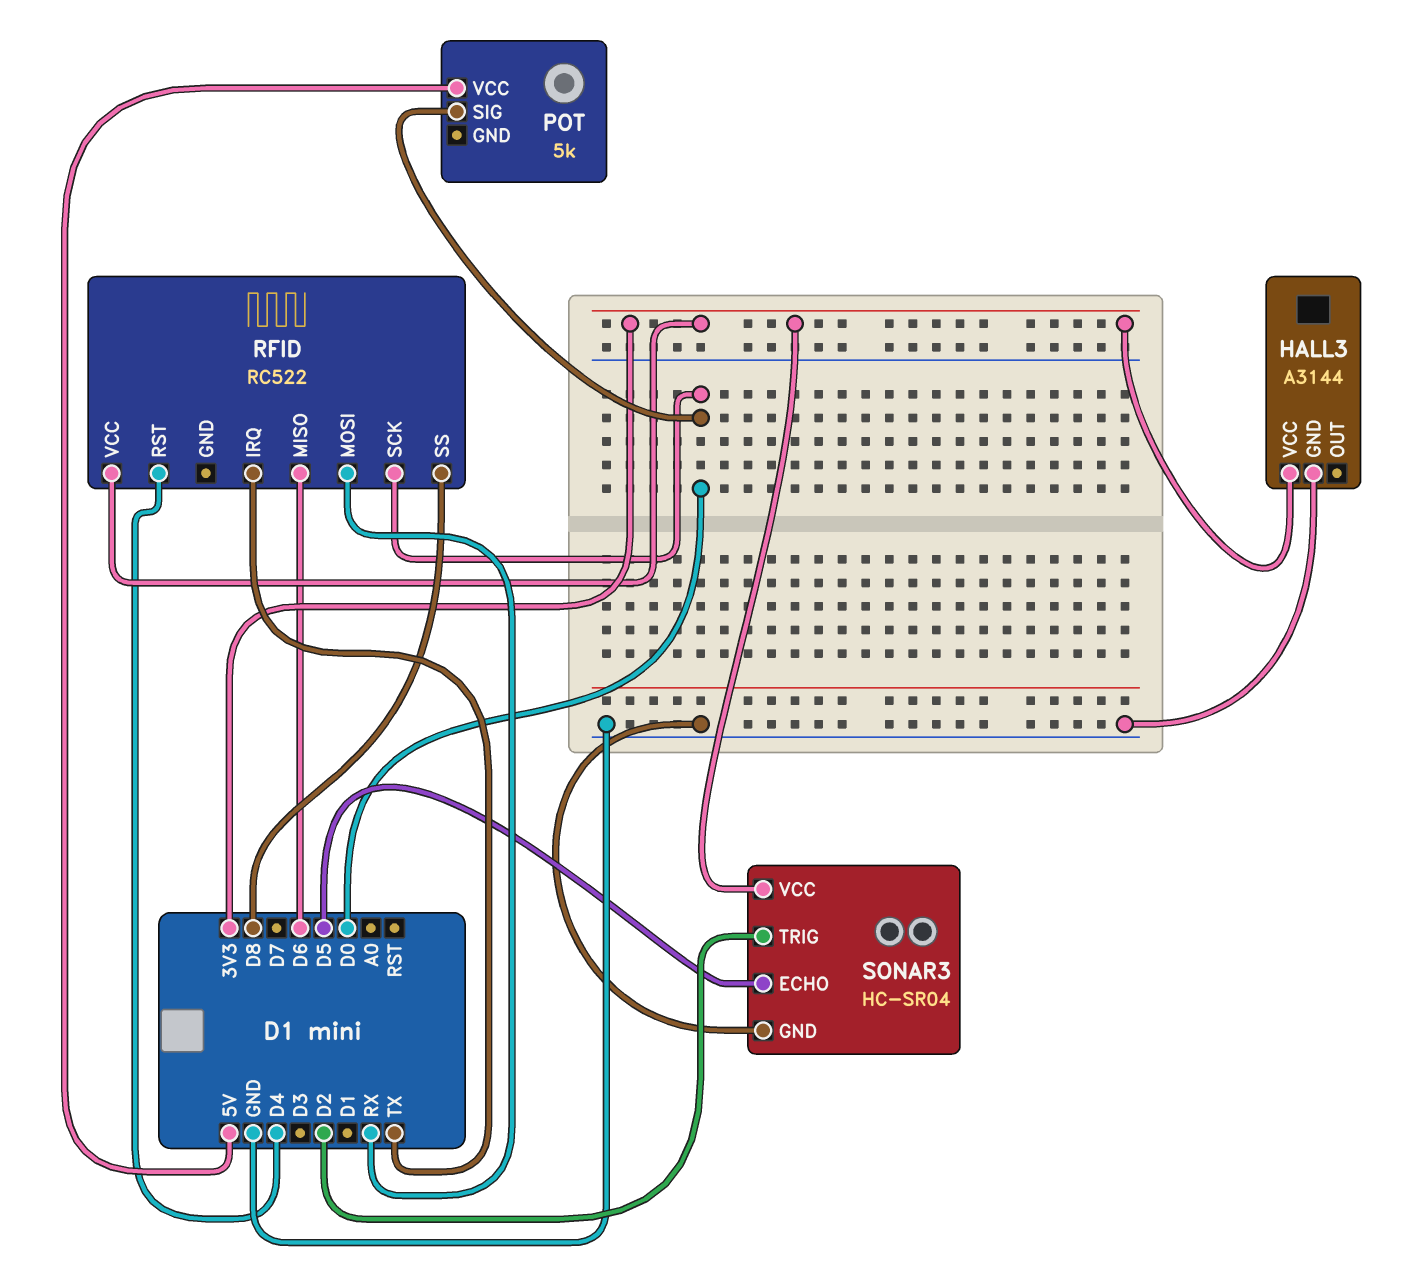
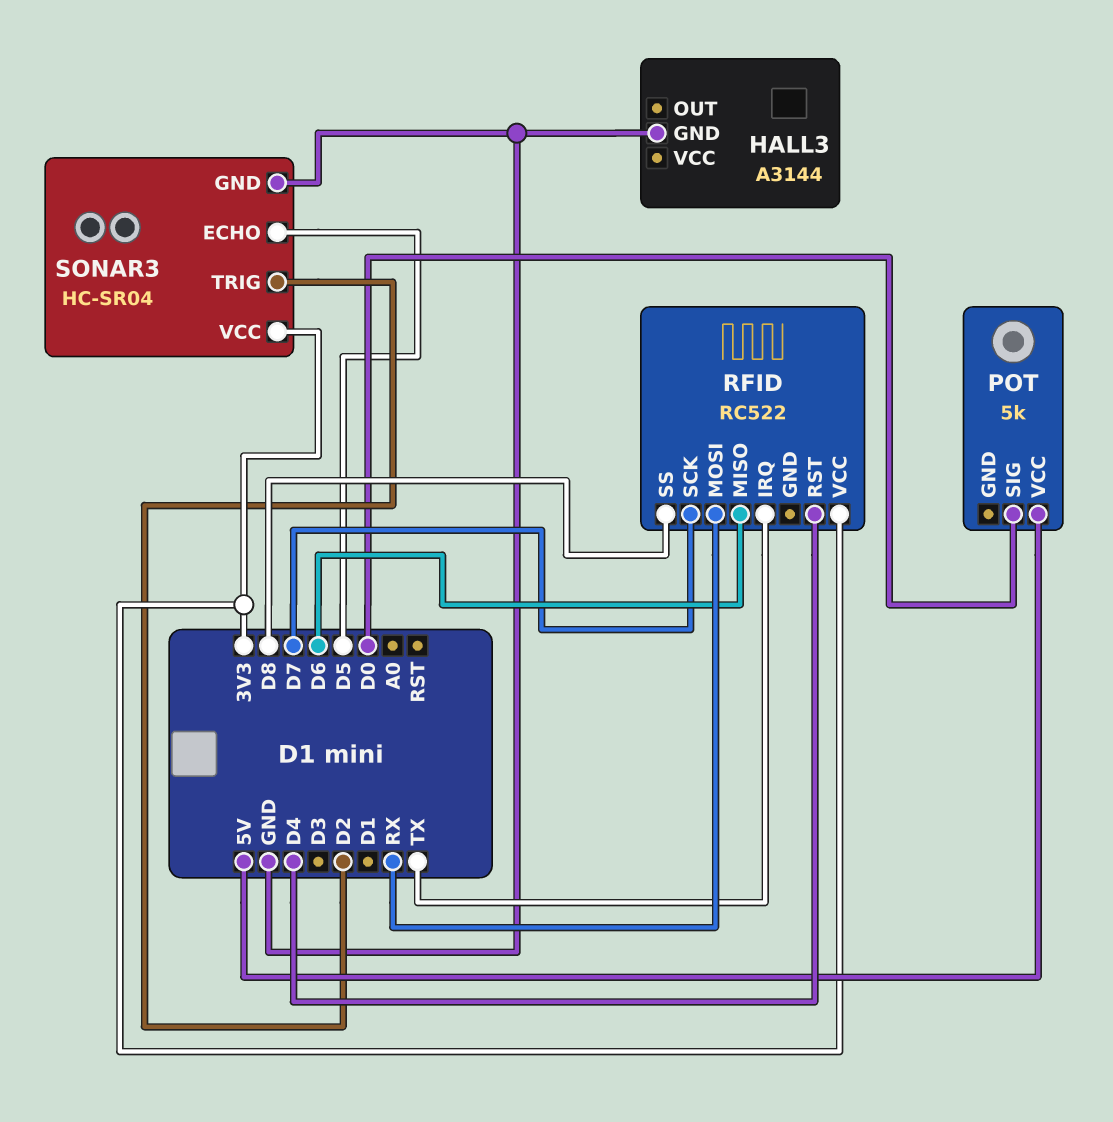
HALL3 pin VCC: 3V3 -> none
RFID pin SCK: D0 -> D7

